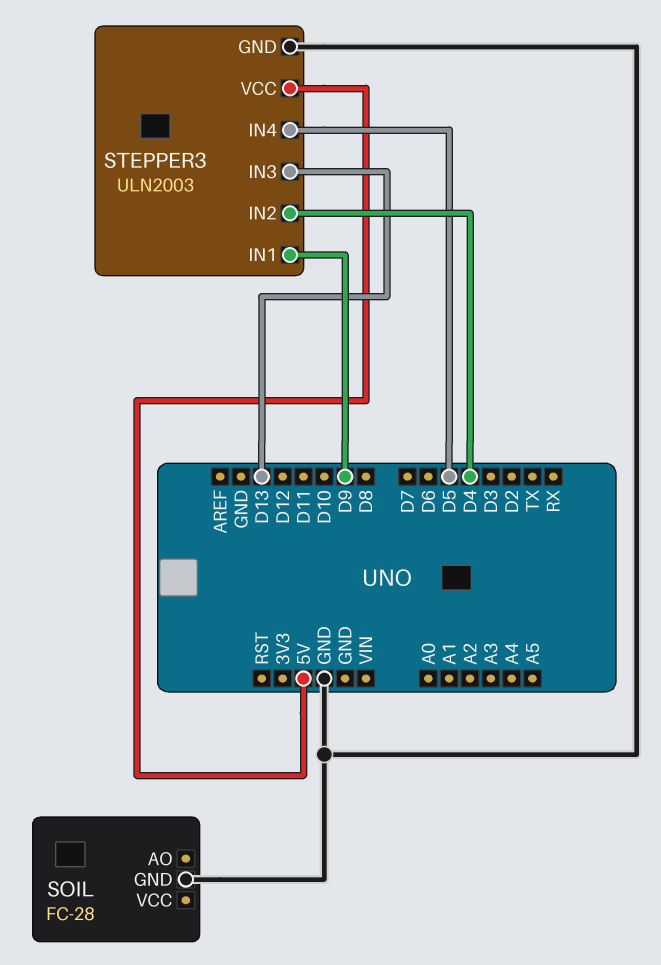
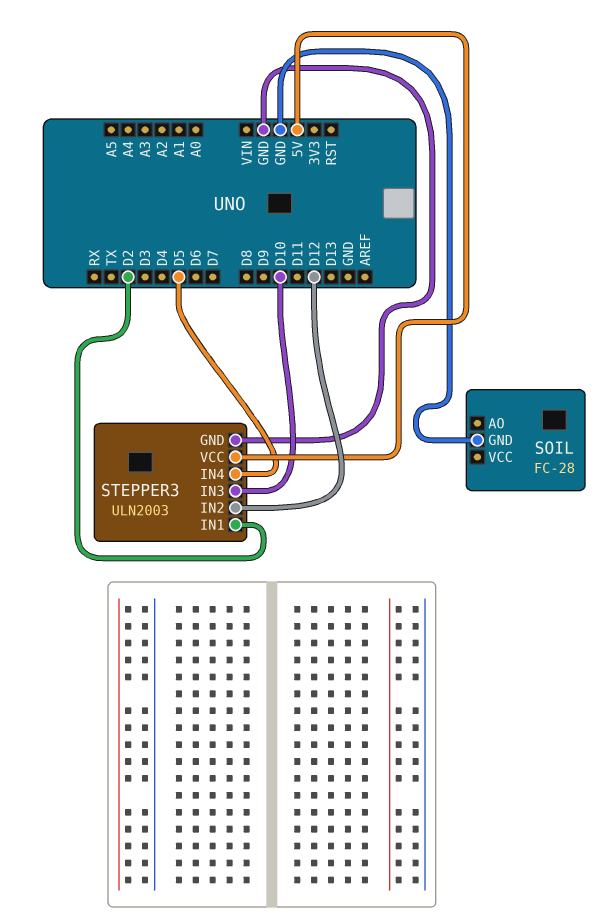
STEPPER3 pin IN1: D9 -> D2
STEPPER3 pin IN2: D4 -> D12
STEPPER3 pin IN3: D13 -> D10

